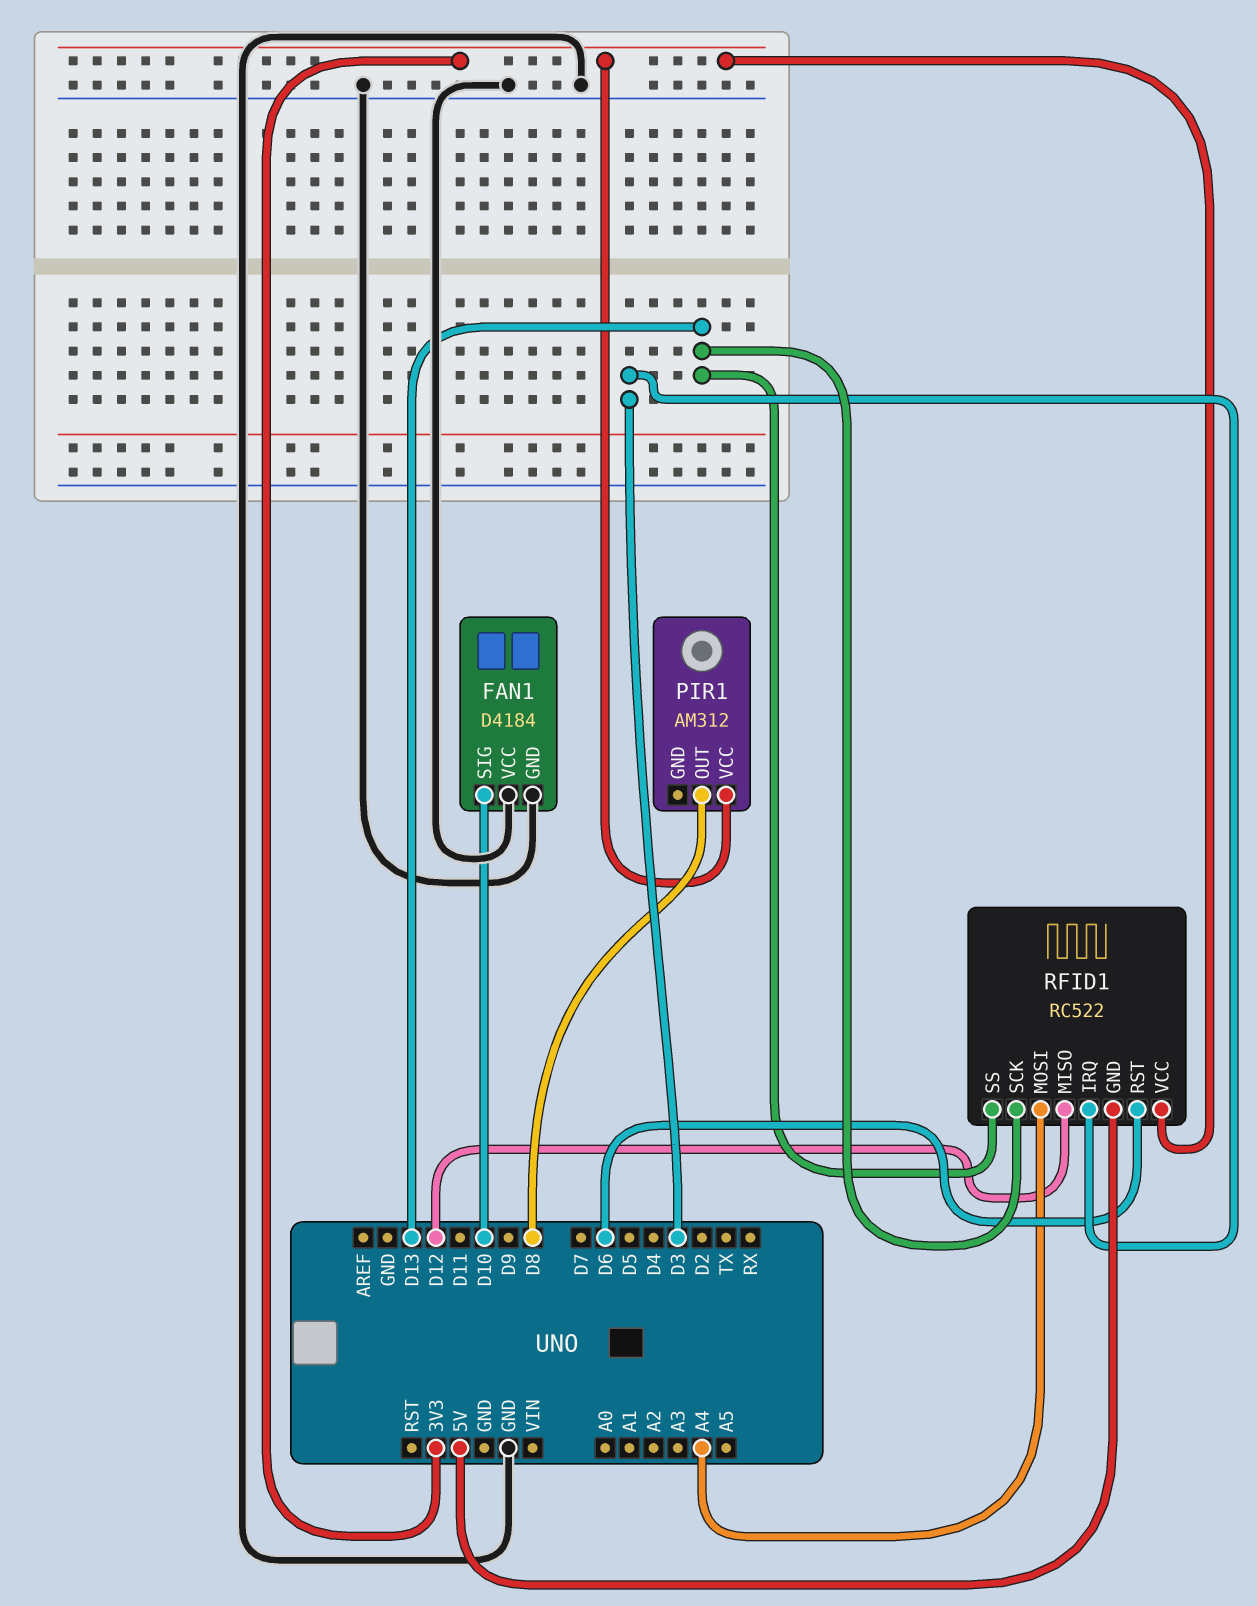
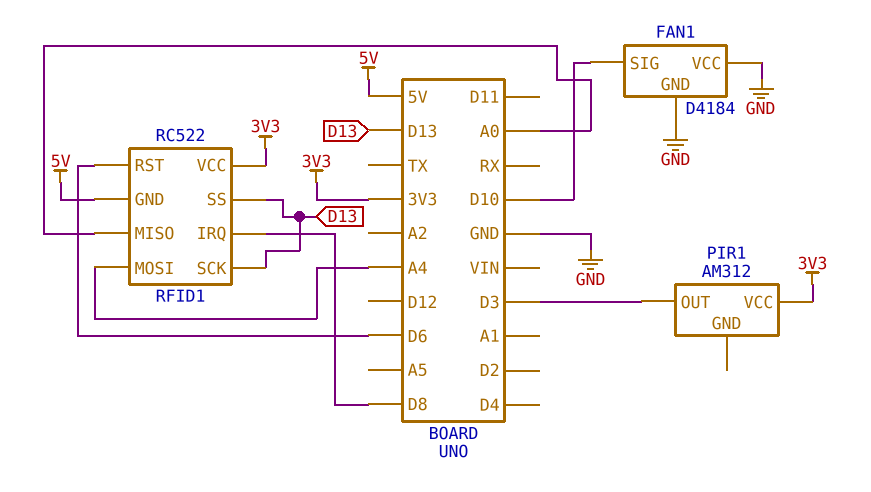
PIR1 pin OUT: D8 -> D3
RFID1 pin IRQ: D3 -> D8
RFID1 pin MISO: D12 -> A0

